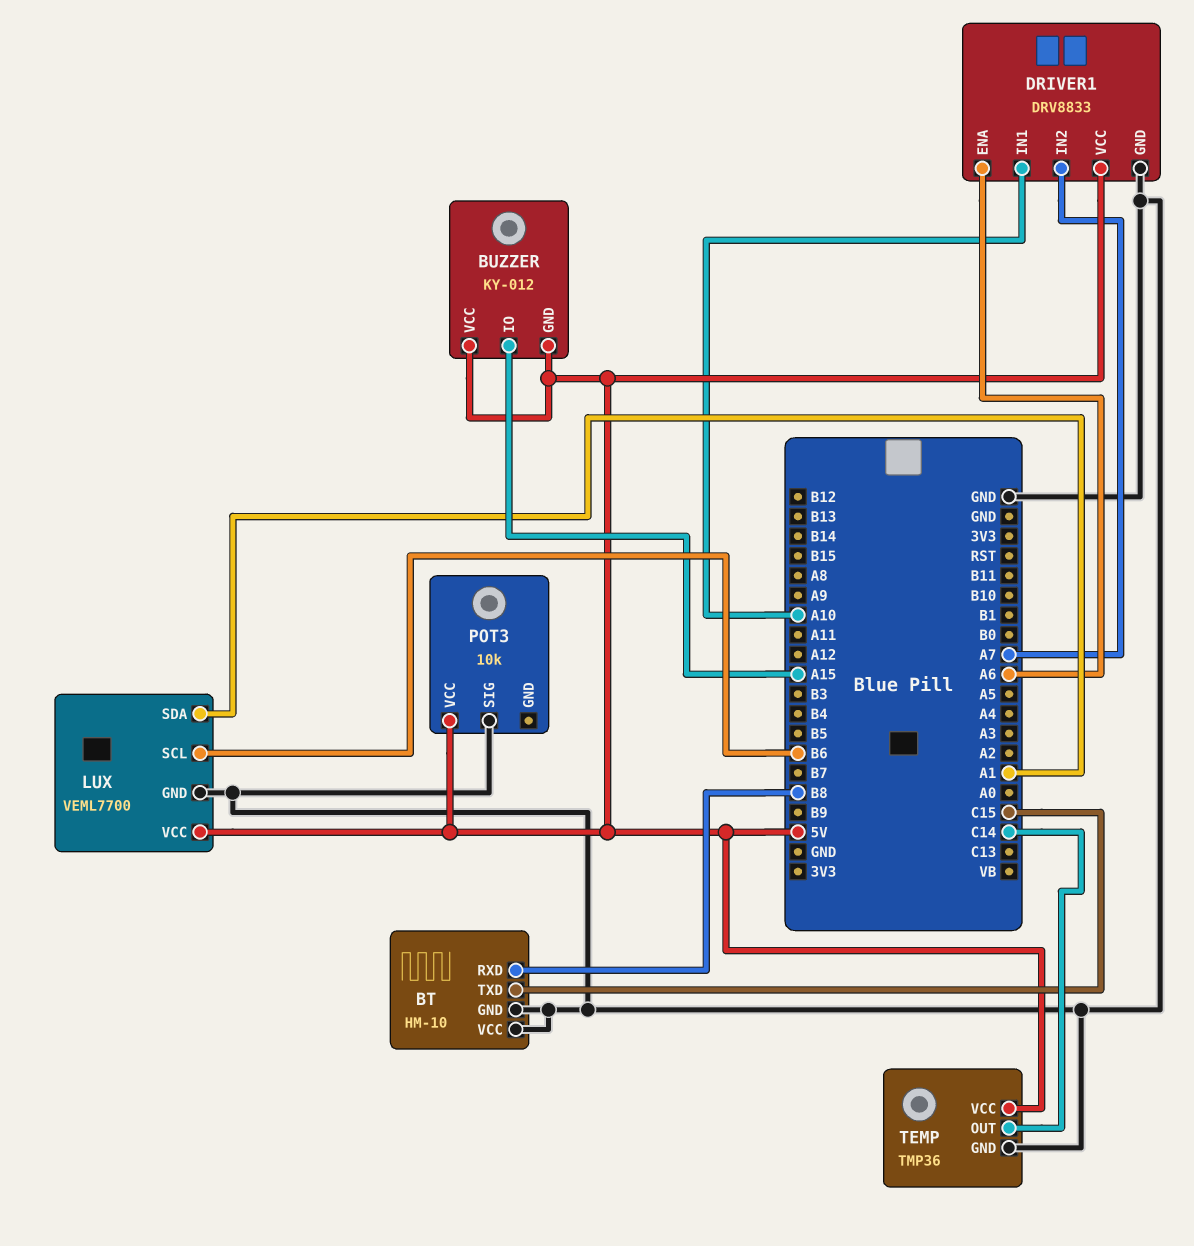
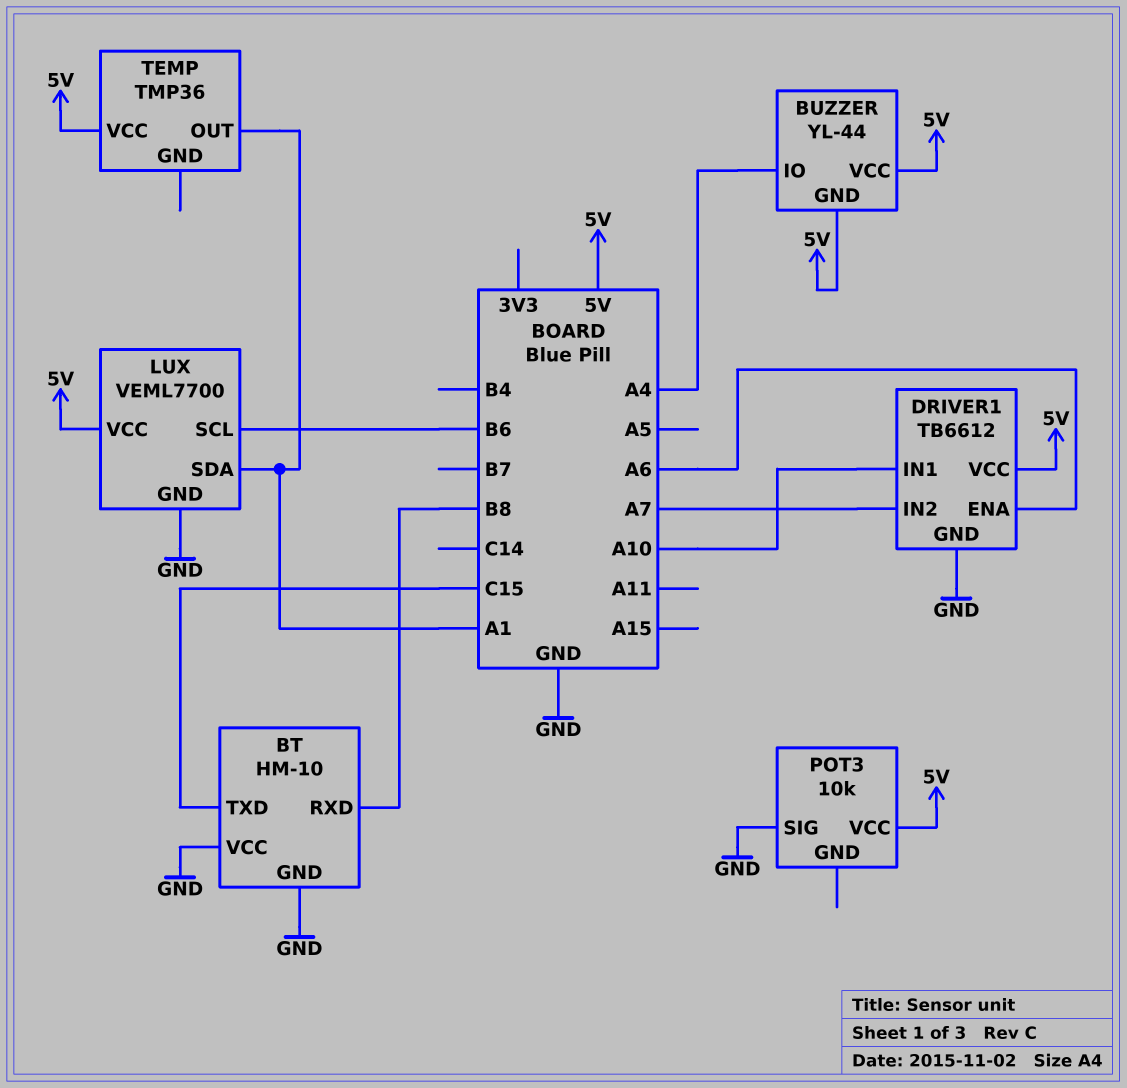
BUZZER: KY-012 -> YL-44
BUZZER pin IO: A15 -> A4
DRIVER1: DRV8833 -> TB6612
TEMP pin GND: GND -> none
TEMP pin OUT: C14 -> A1

